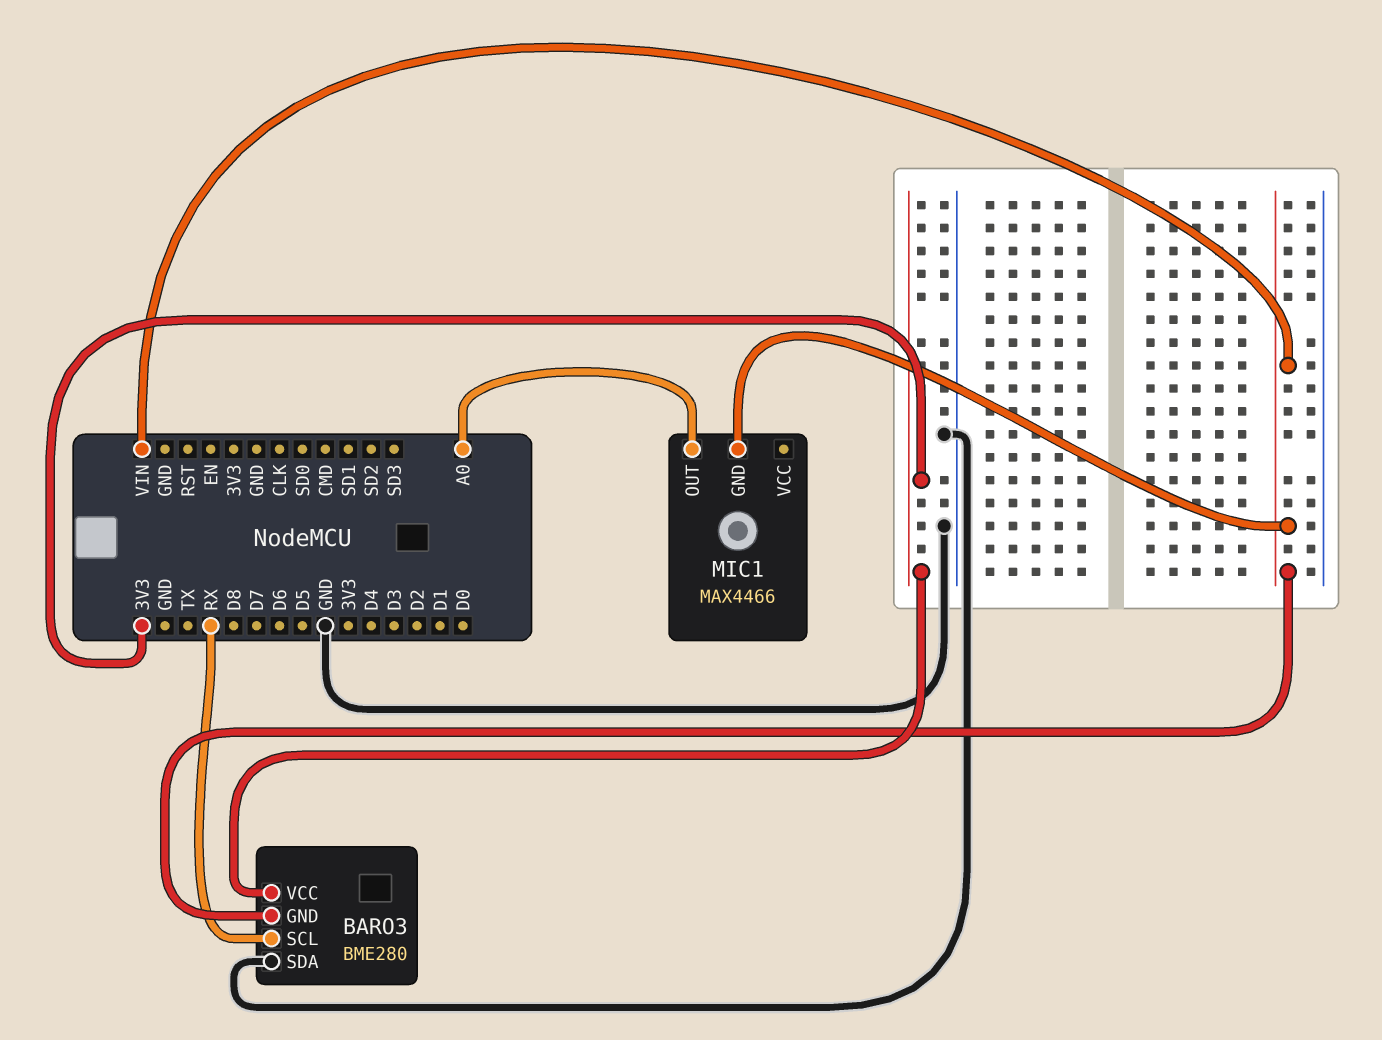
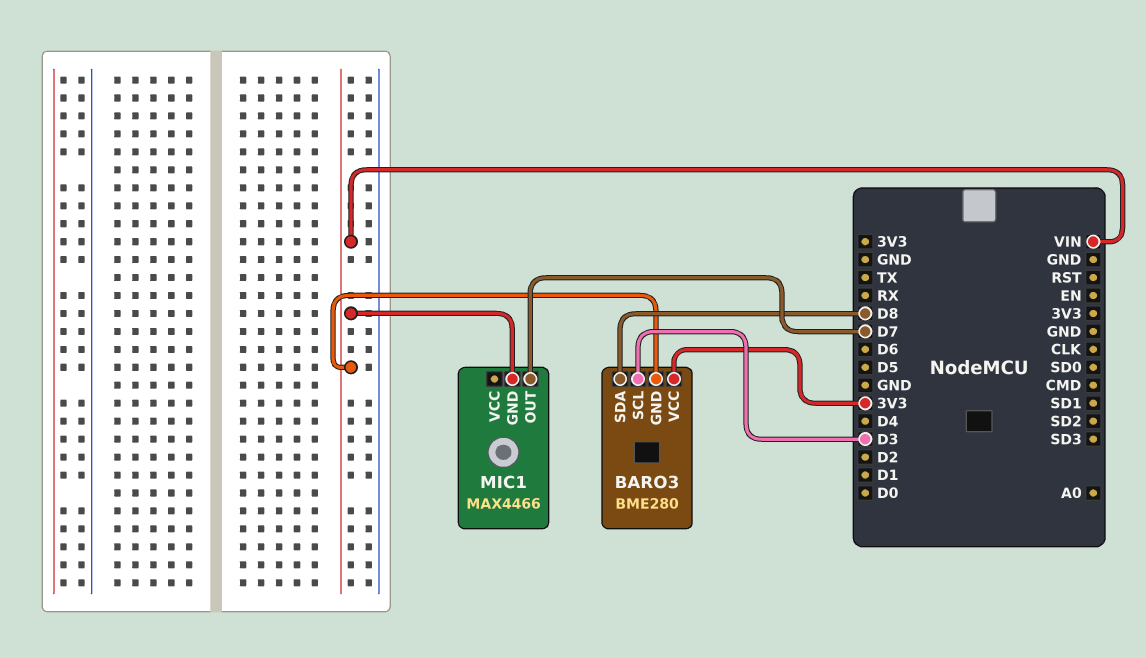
BARO3 pin SCL: RX -> D3
BARO3 pin SDA: GND -> D8
MIC1 pin OUT: A0 -> D7

